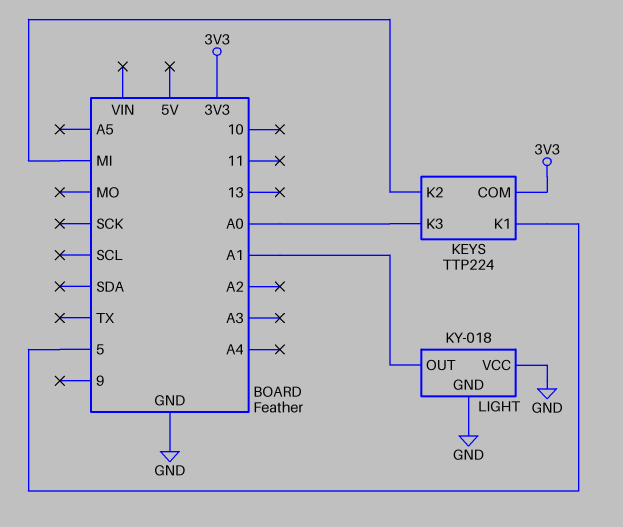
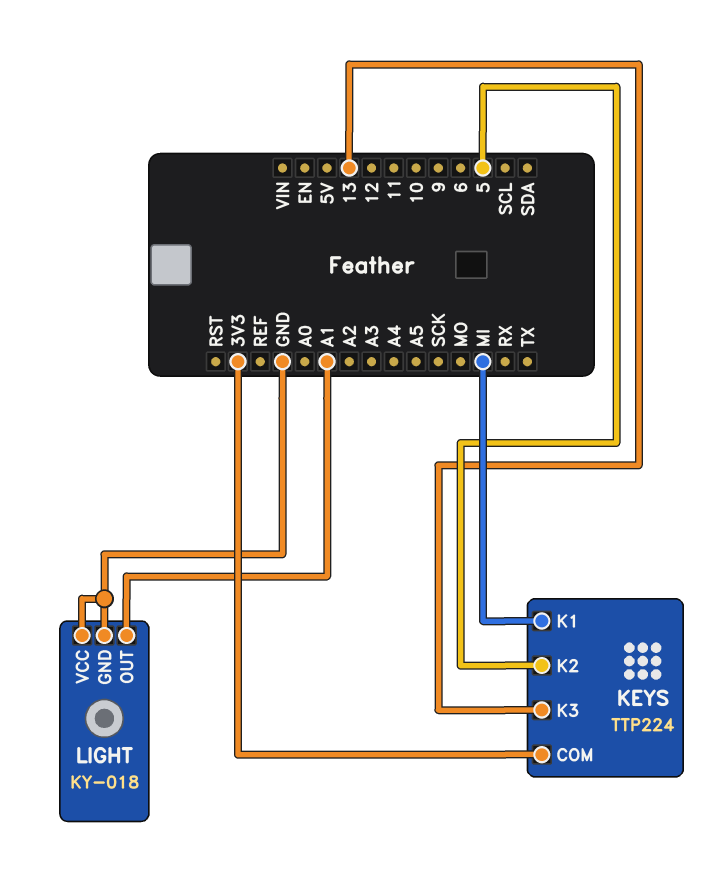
KEYS pin K1: 5 -> MI
KEYS pin K2: MI -> 5
KEYS pin K3: A0 -> 13

